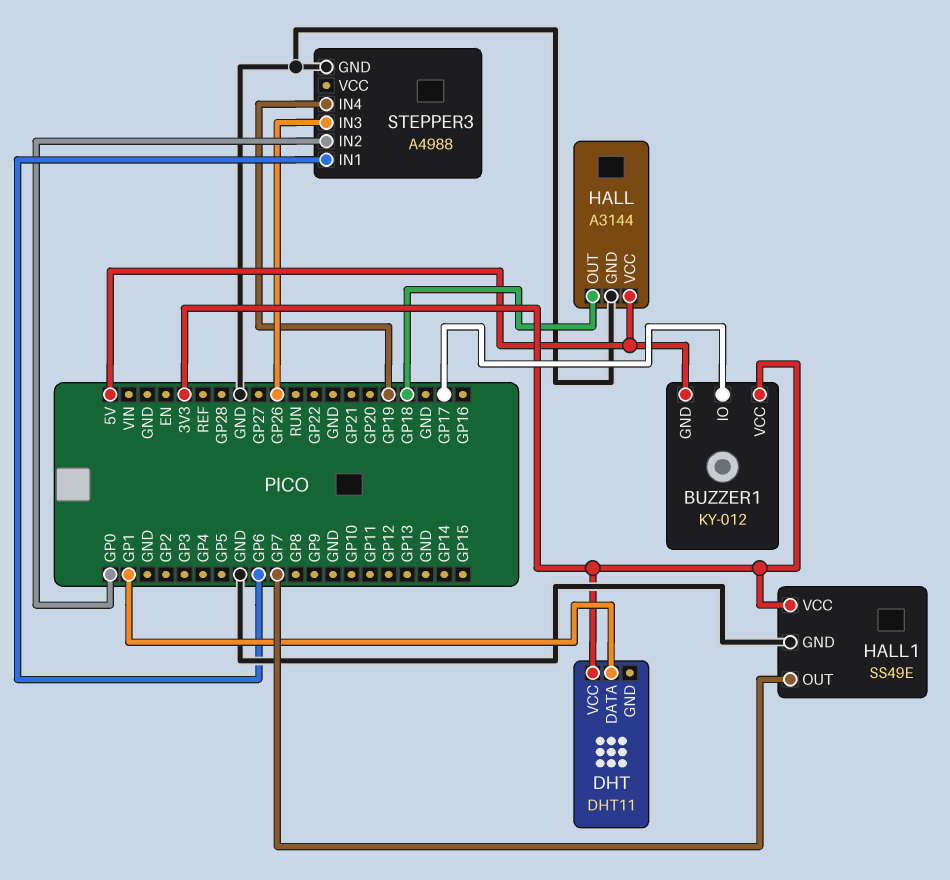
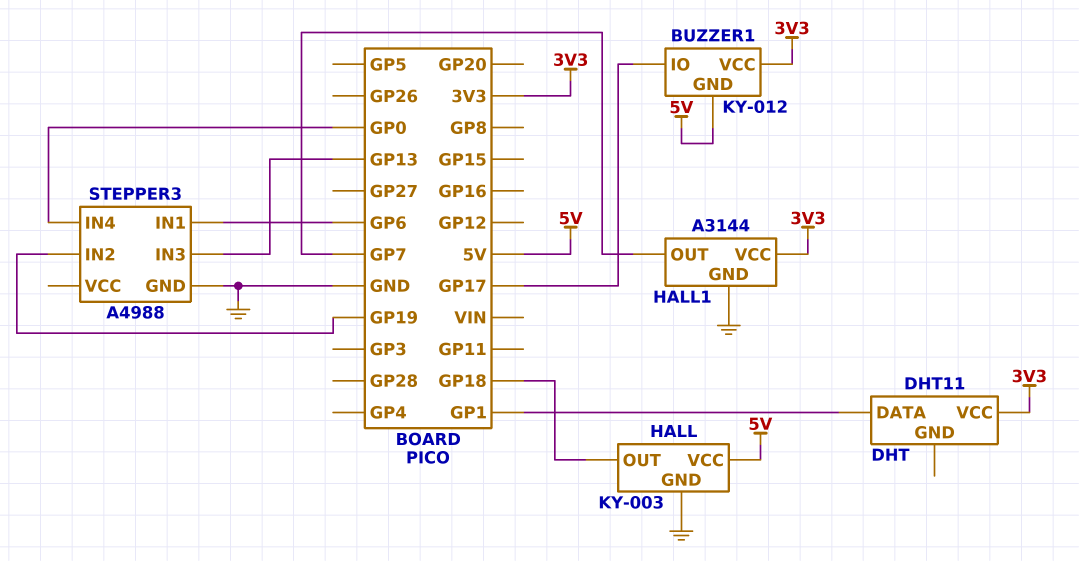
HALL: A3144 -> KY-003
HALL1: SS49E -> A3144
STEPPER3 pin IN2: GP0 -> GP19
STEPPER3 pin IN3: GP26 -> GP13
STEPPER3 pin IN4: GP19 -> GP0

